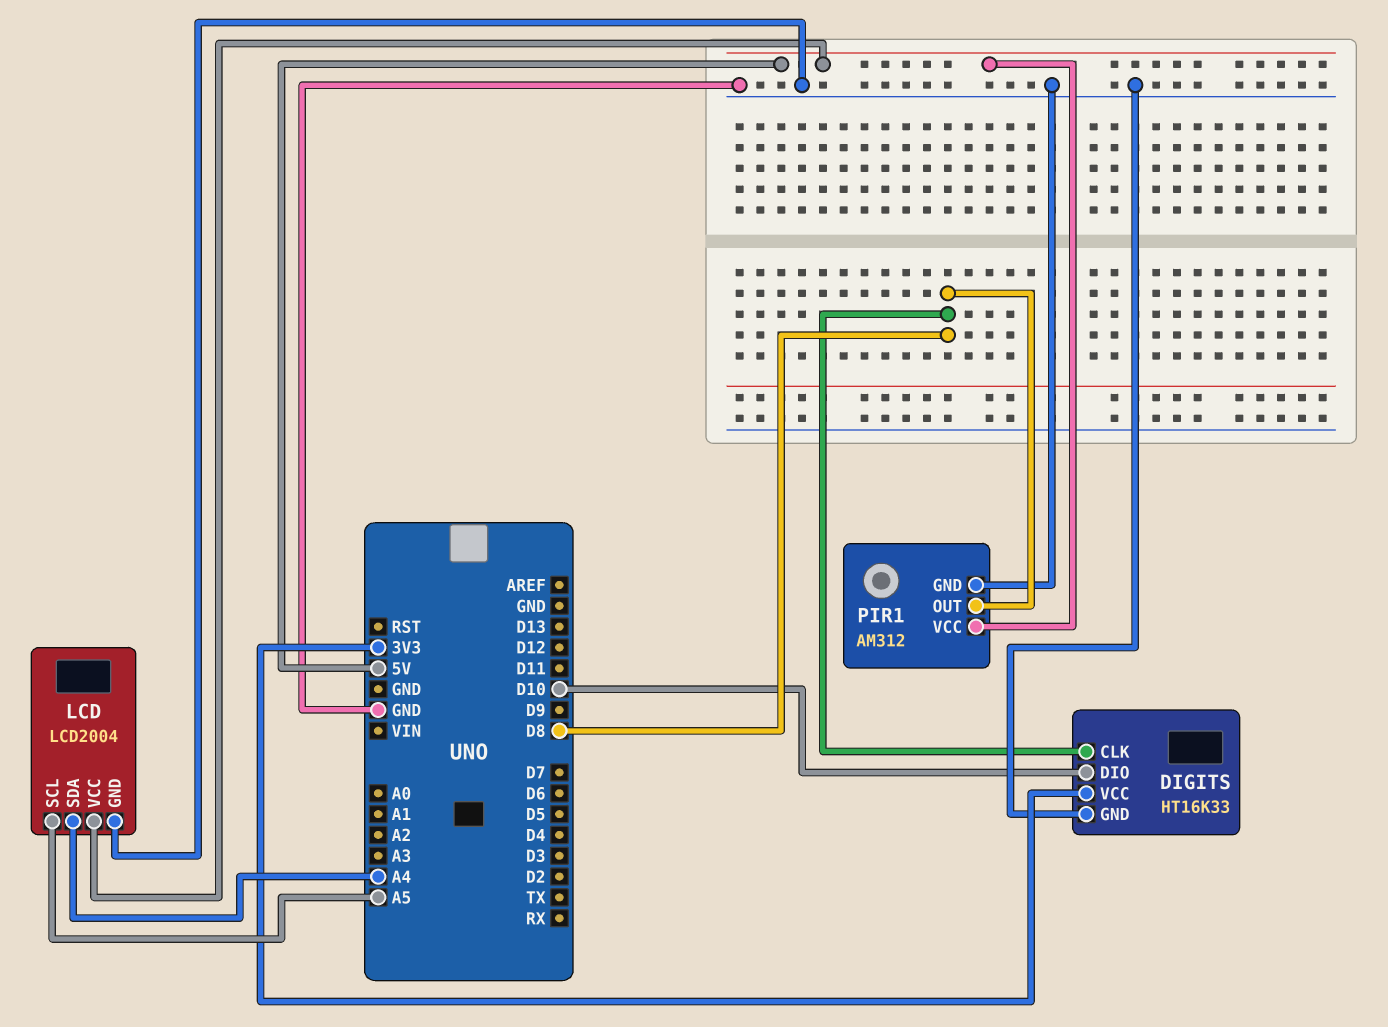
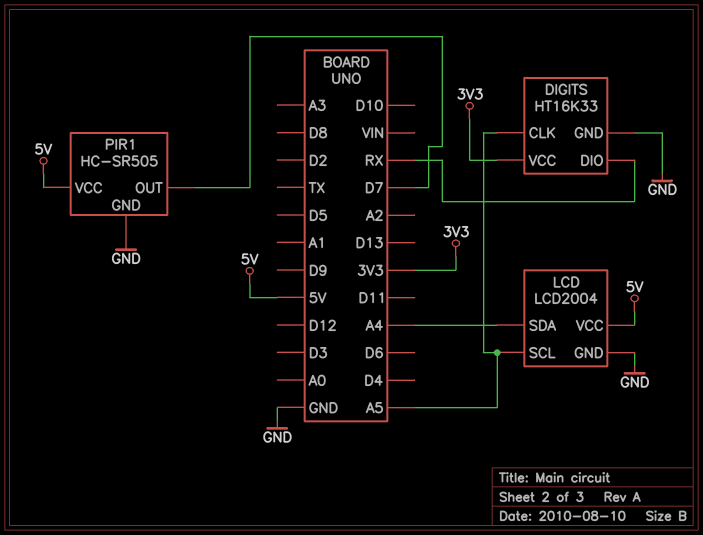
DIGITS pin CLK: D8 -> A5
DIGITS pin DIO: D10 -> RX
PIR1: AM312 -> HC-SR505
PIR1 pin OUT: D8 -> D7

